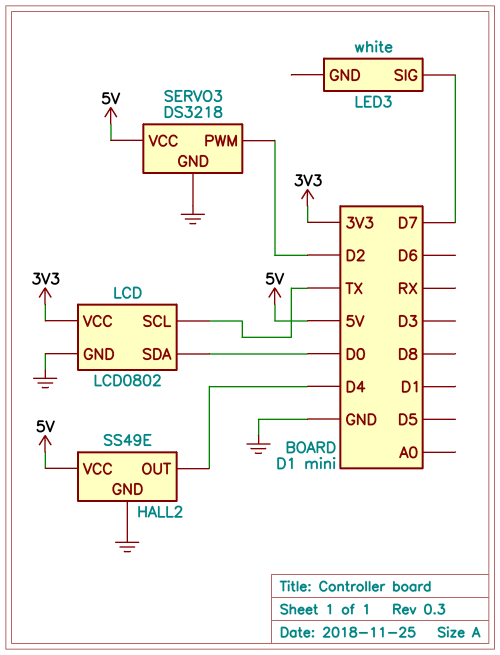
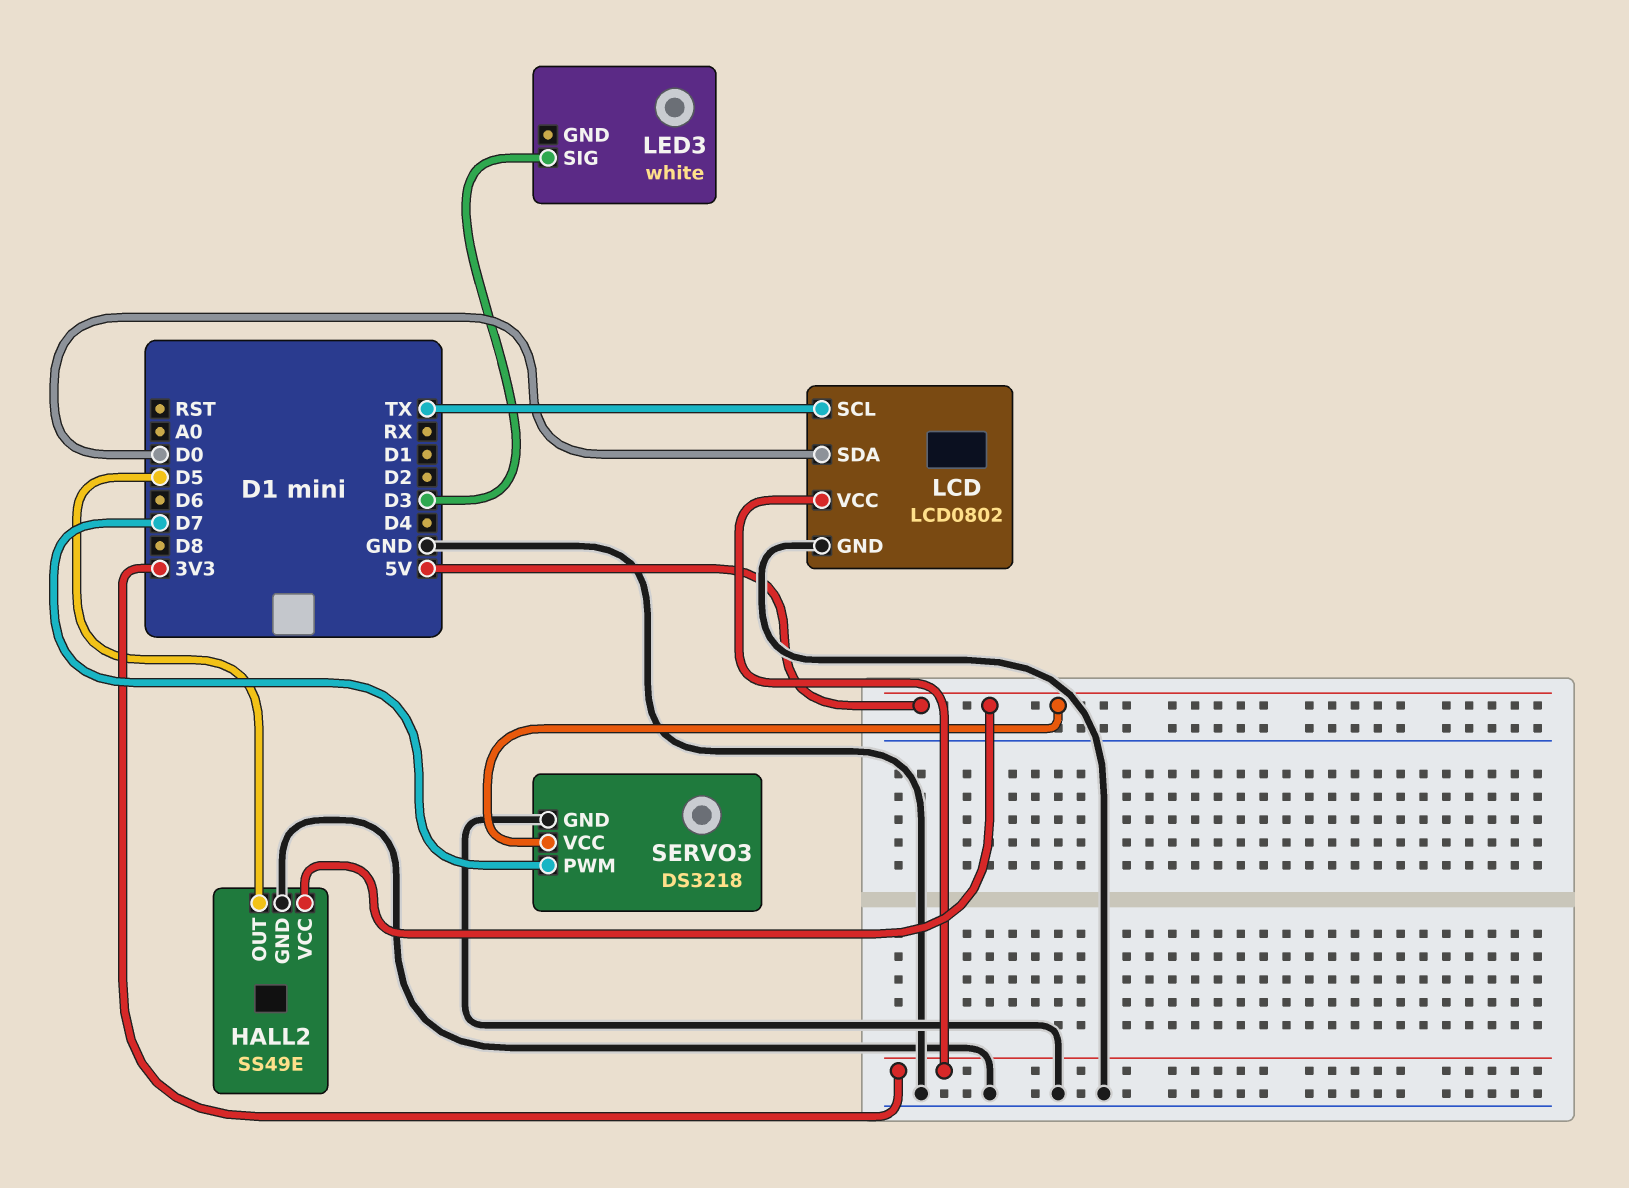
HALL2 pin OUT: D4 -> D5
LED3 pin SIG: D7 -> D3
SERVO3 pin PWM: D2 -> D7

